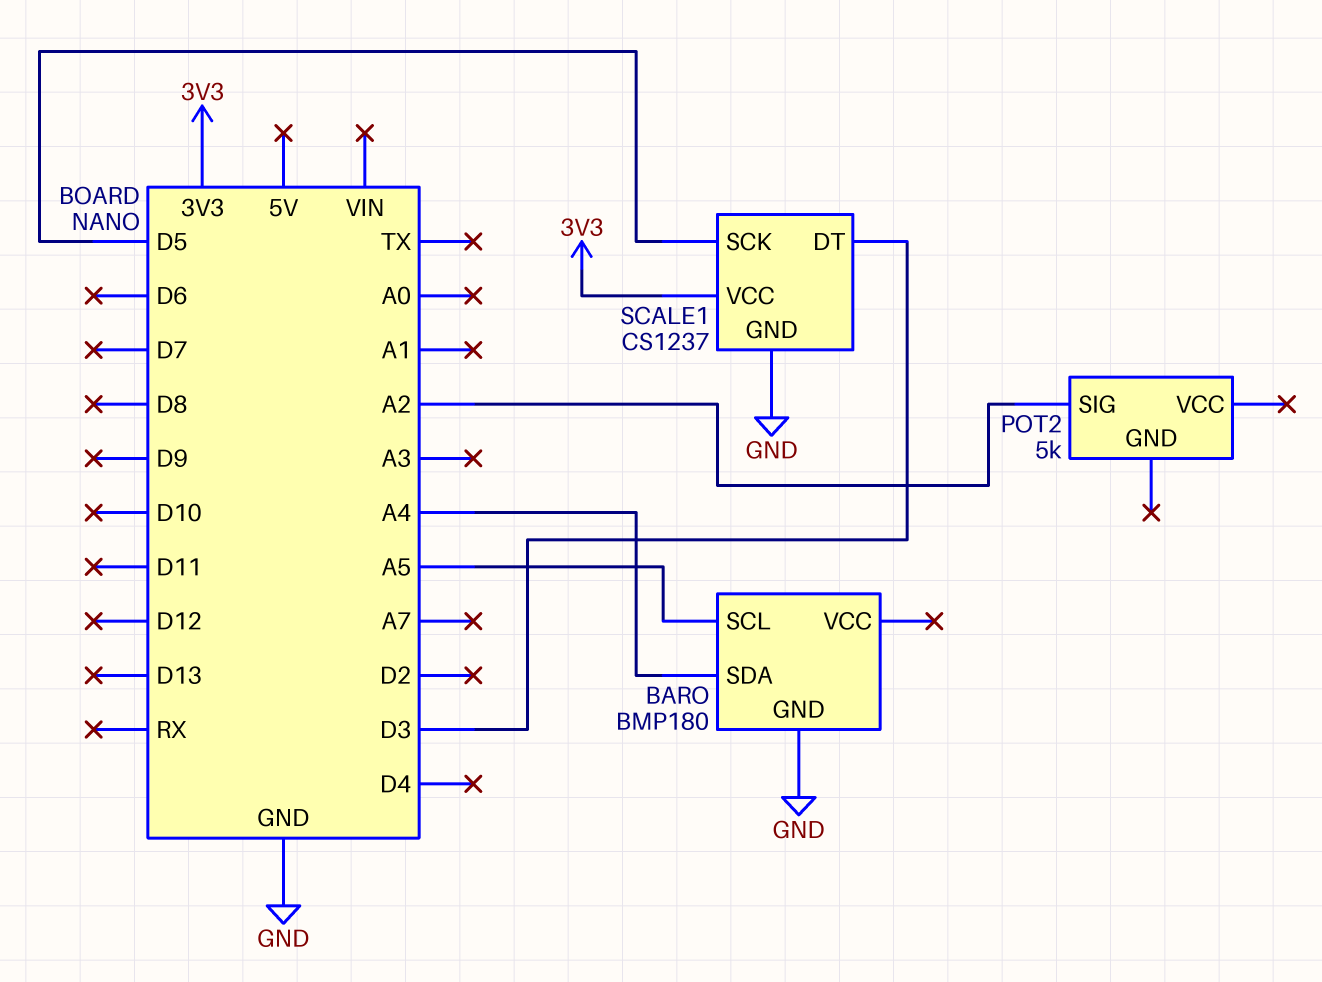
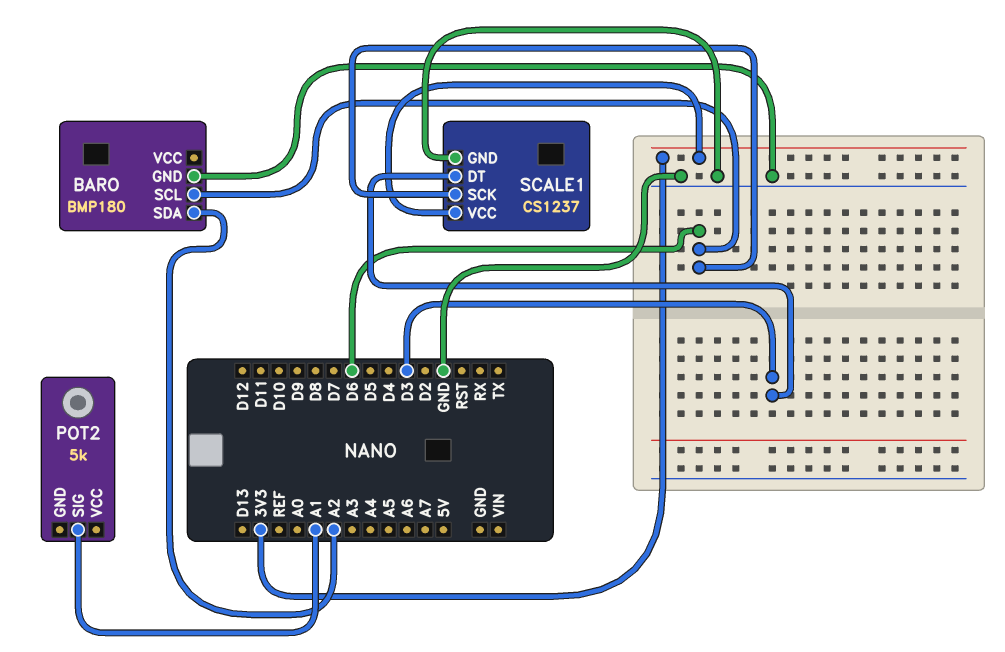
BARO pin SCL: A5 -> D6
BARO pin SDA: A4 -> A2
POT2 pin SIG: A2 -> A1
SCALE1 pin SCK: D5 -> D6

